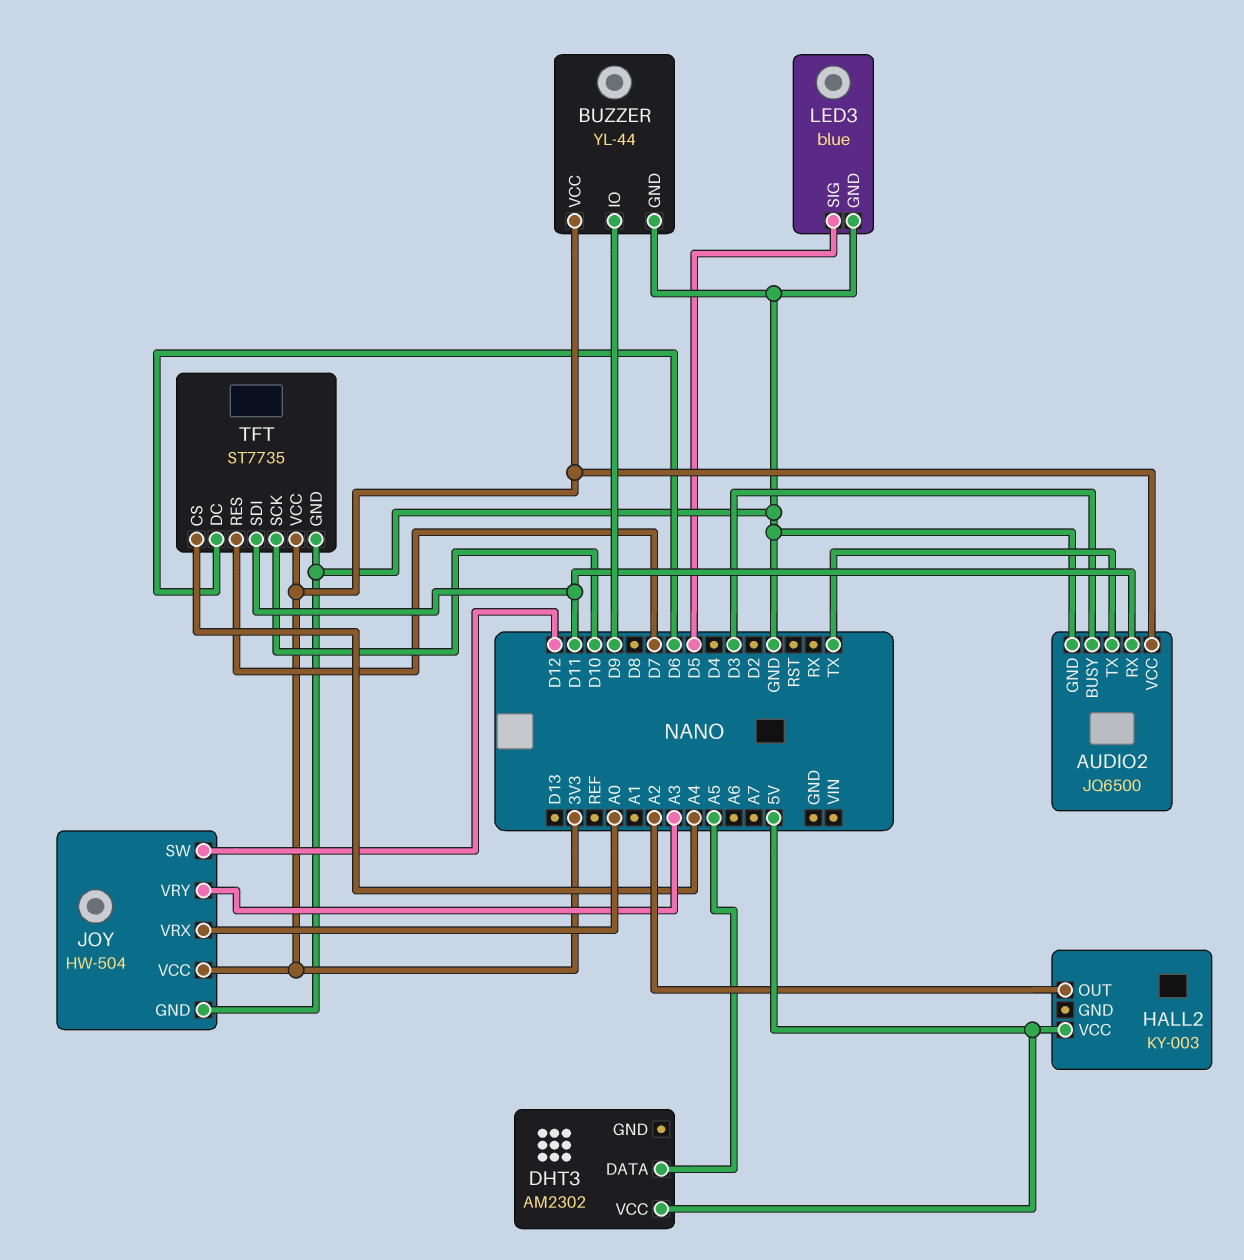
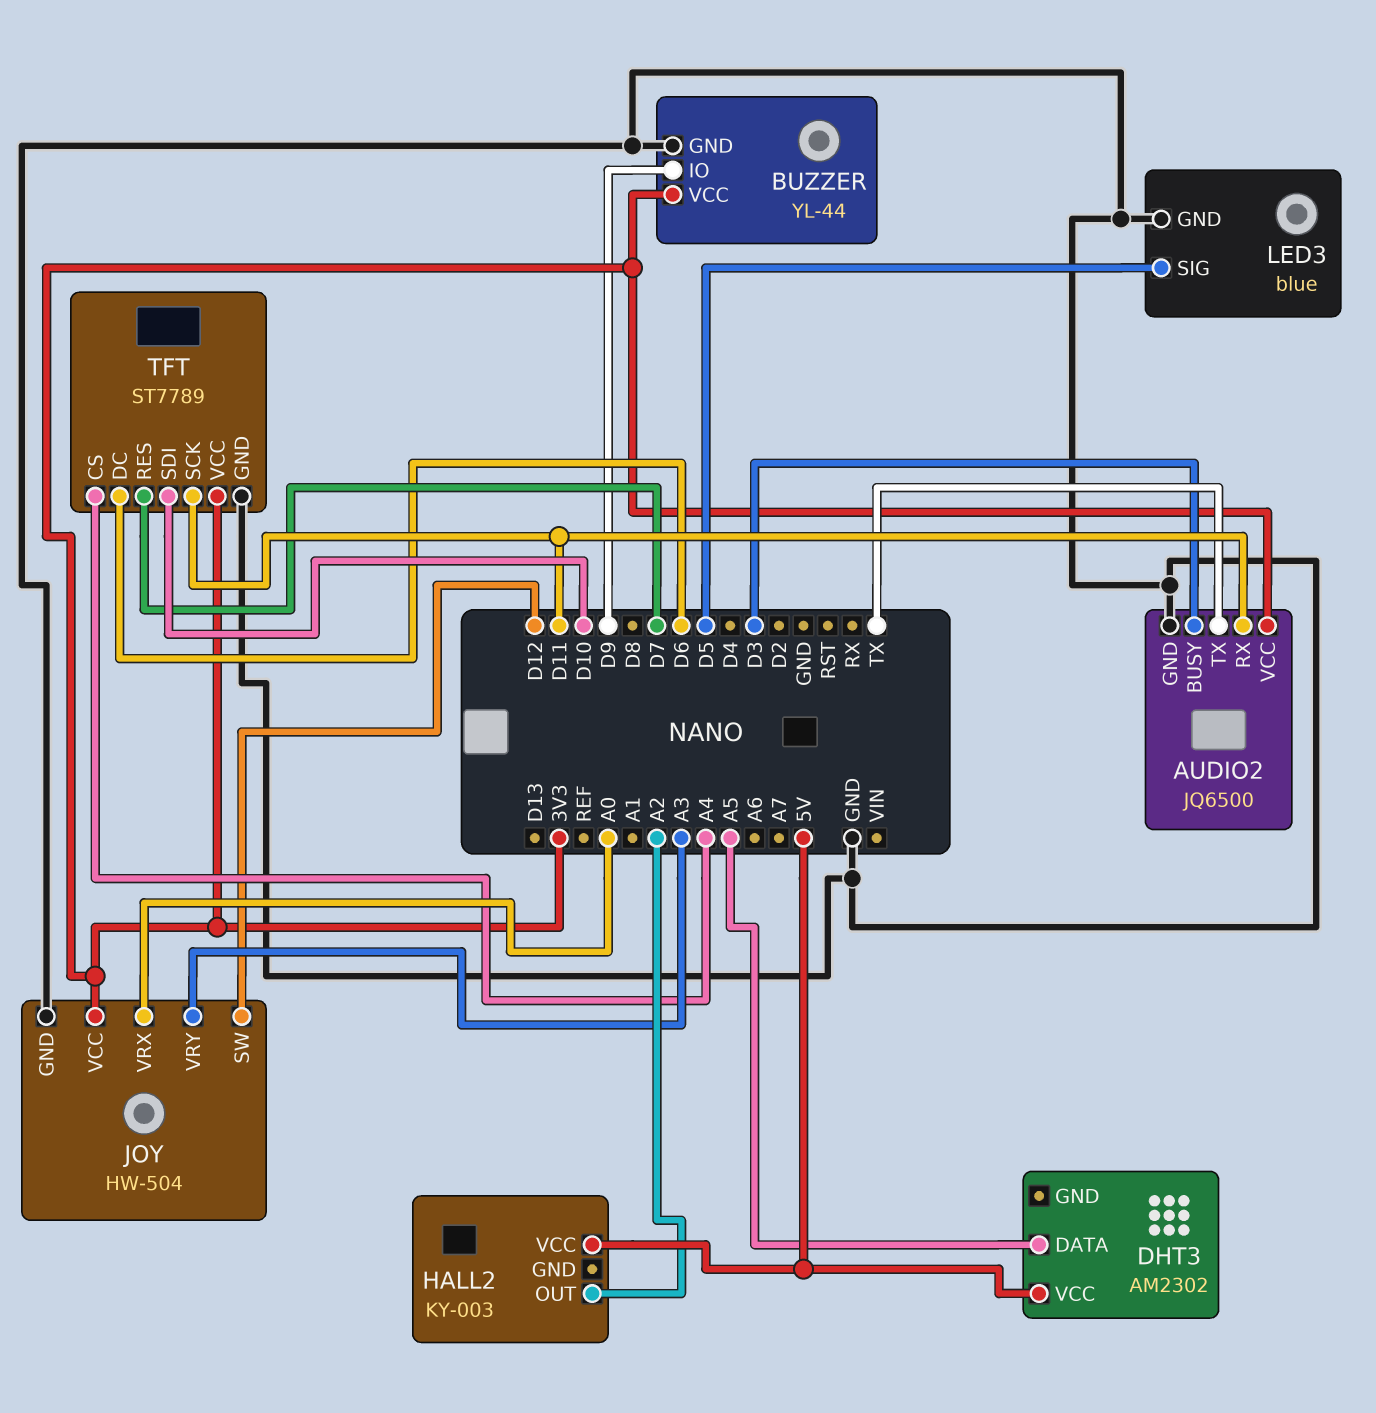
TFT: ST7735 -> ST7789
TFT pin SCK: D10 -> D11
TFT pin SDI: D11 -> D10

